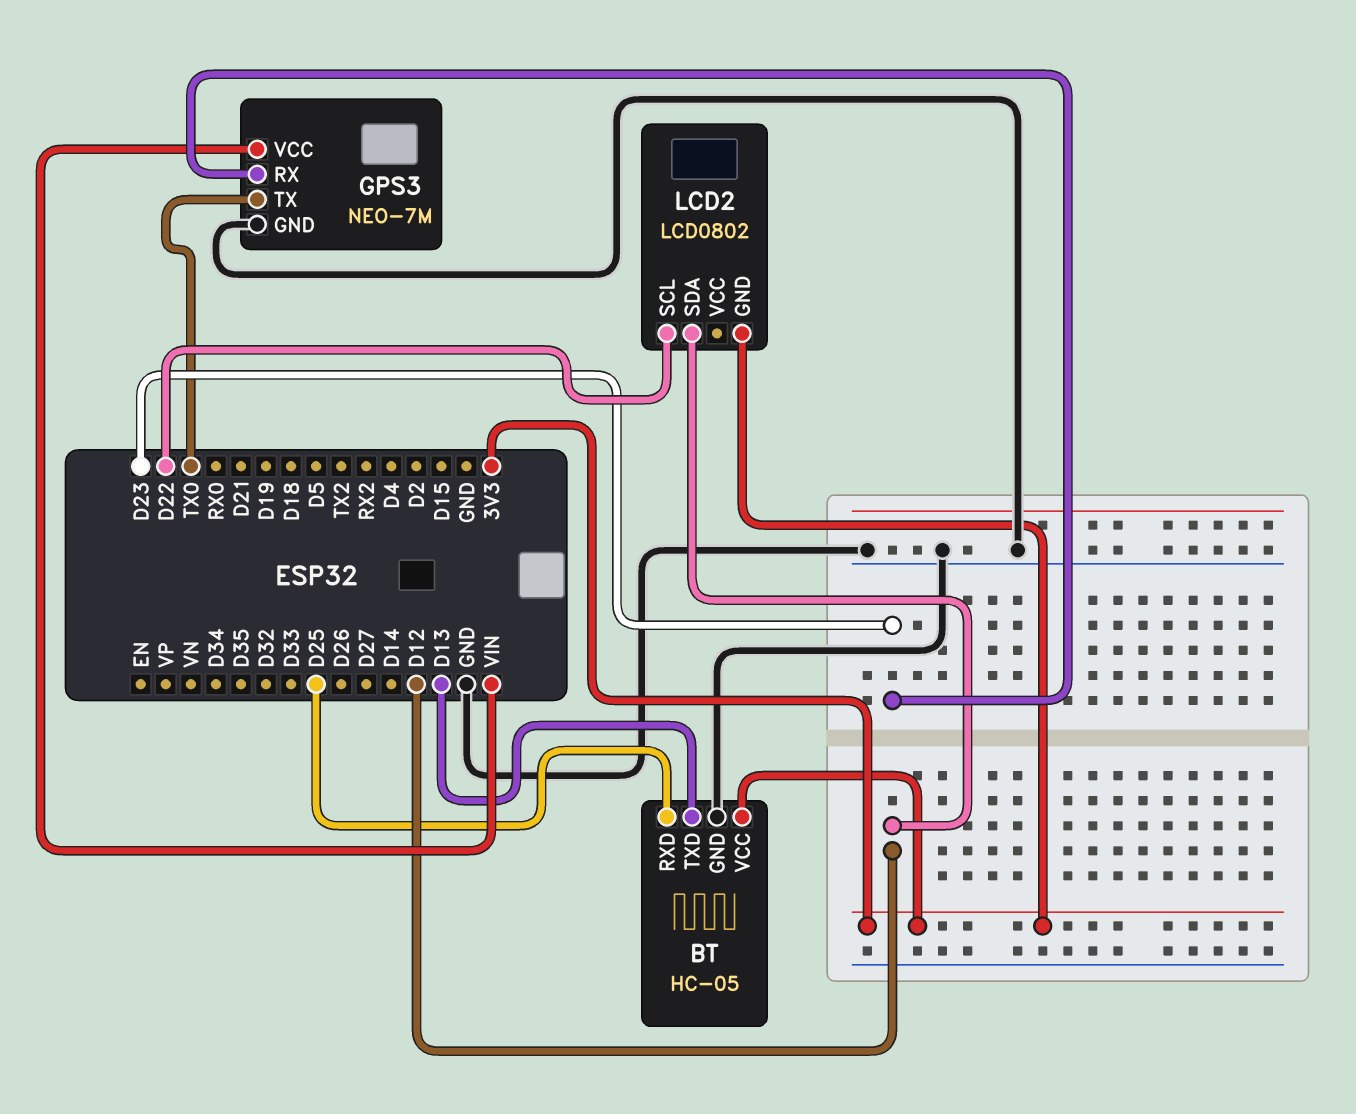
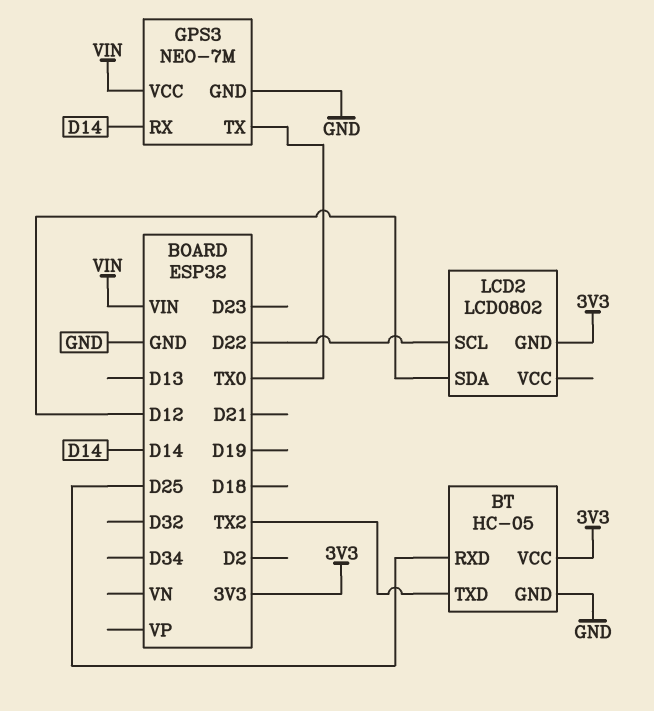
BT pin TXD: D13 -> TX2
GPS3 pin RX: D23 -> D14

